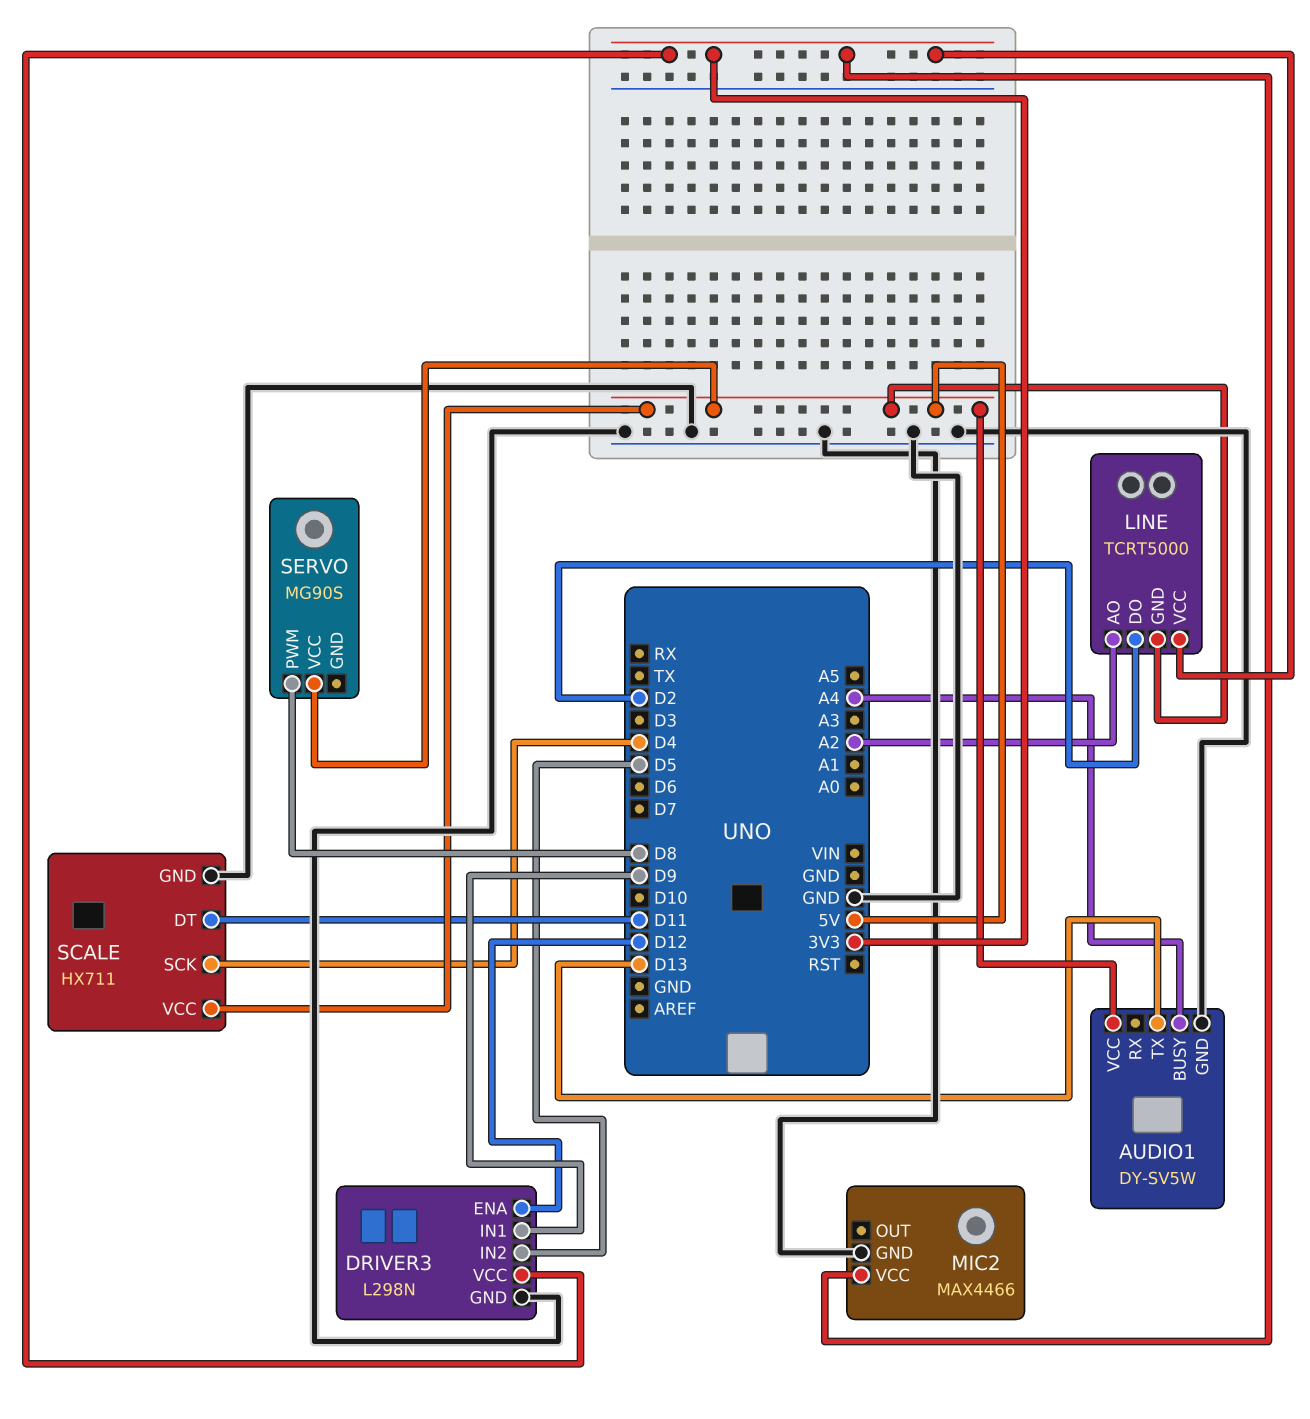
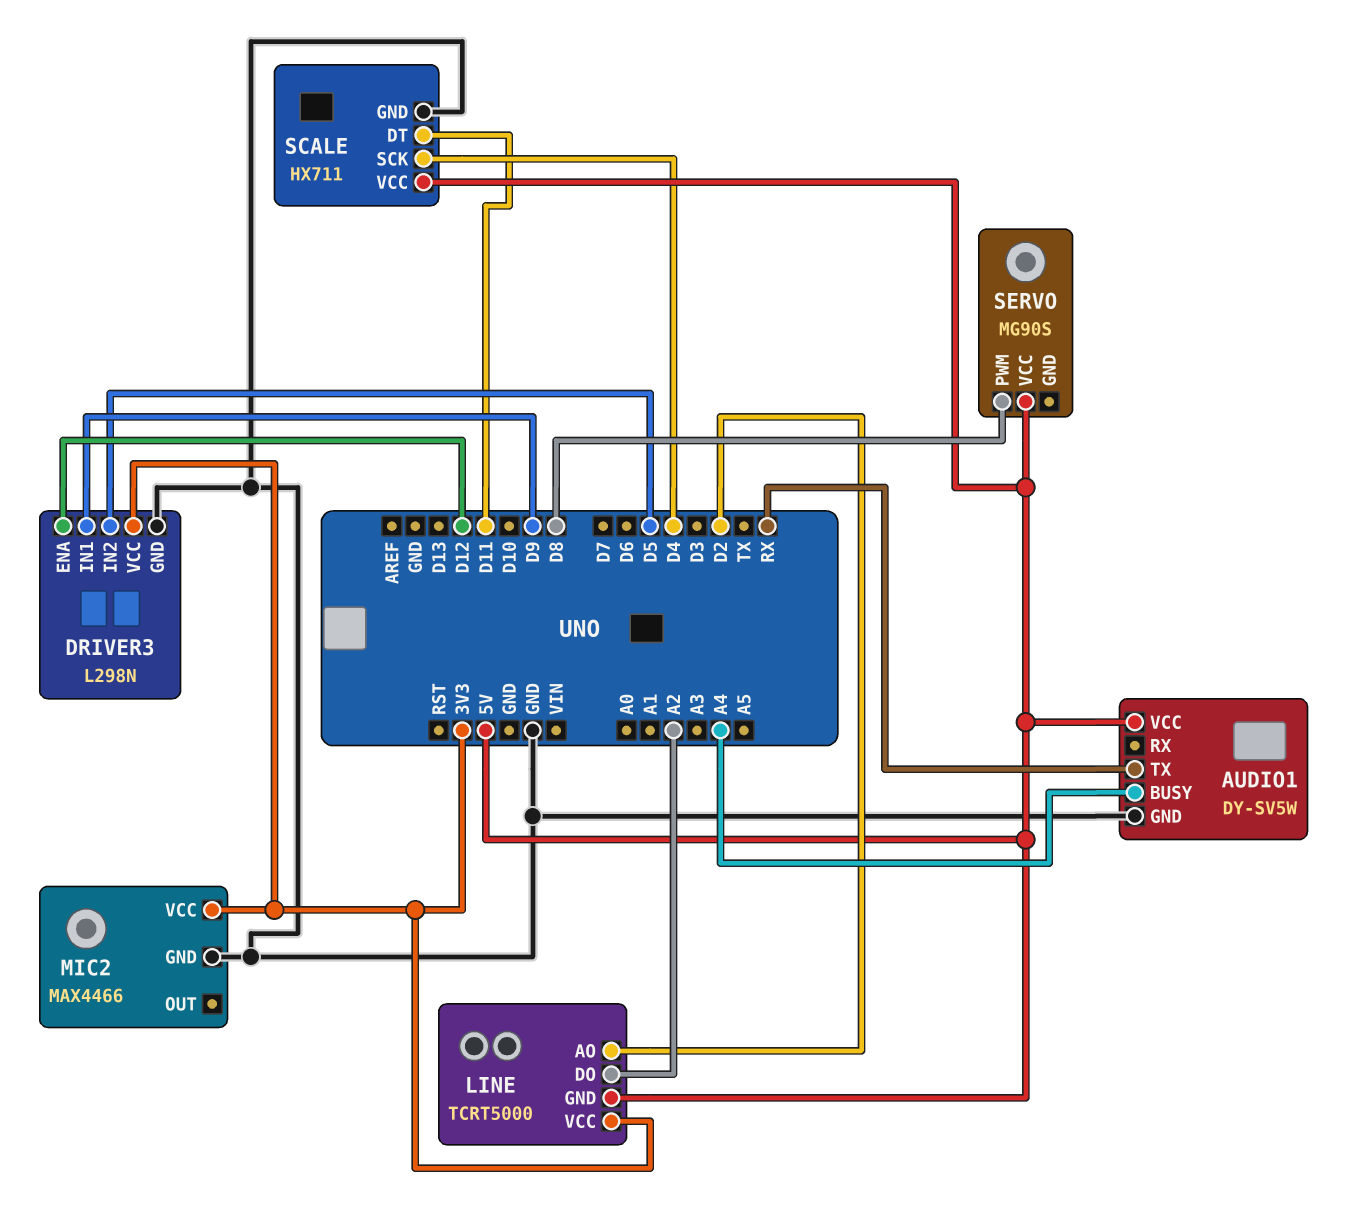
AUDIO1 pin TX: D13 -> RX
LINE pin AO: A2 -> D2
LINE pin DO: D2 -> A2

